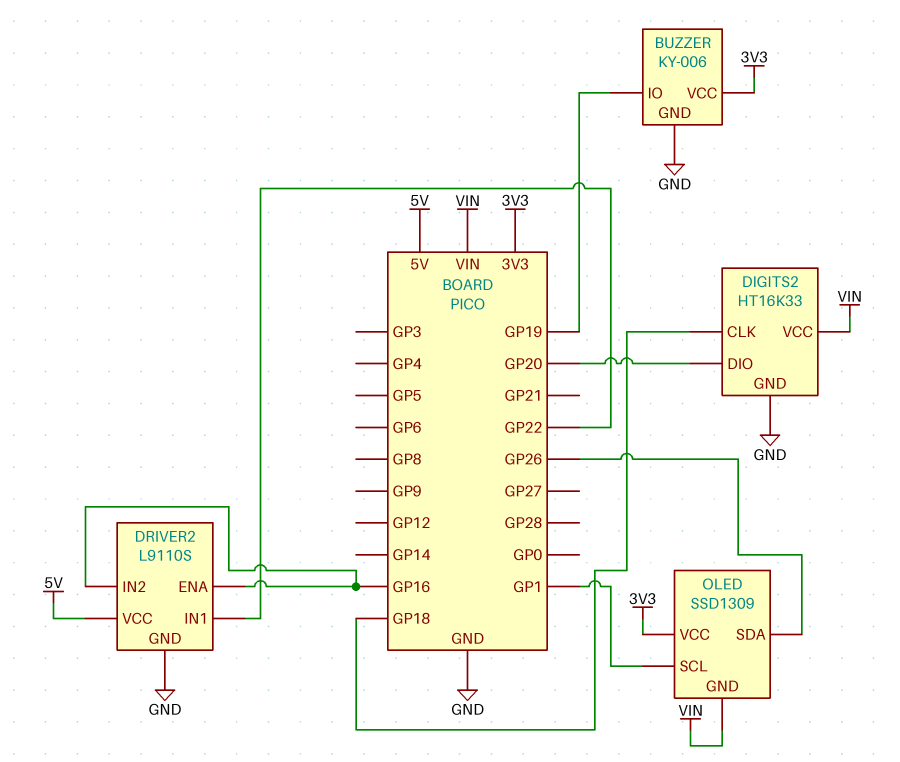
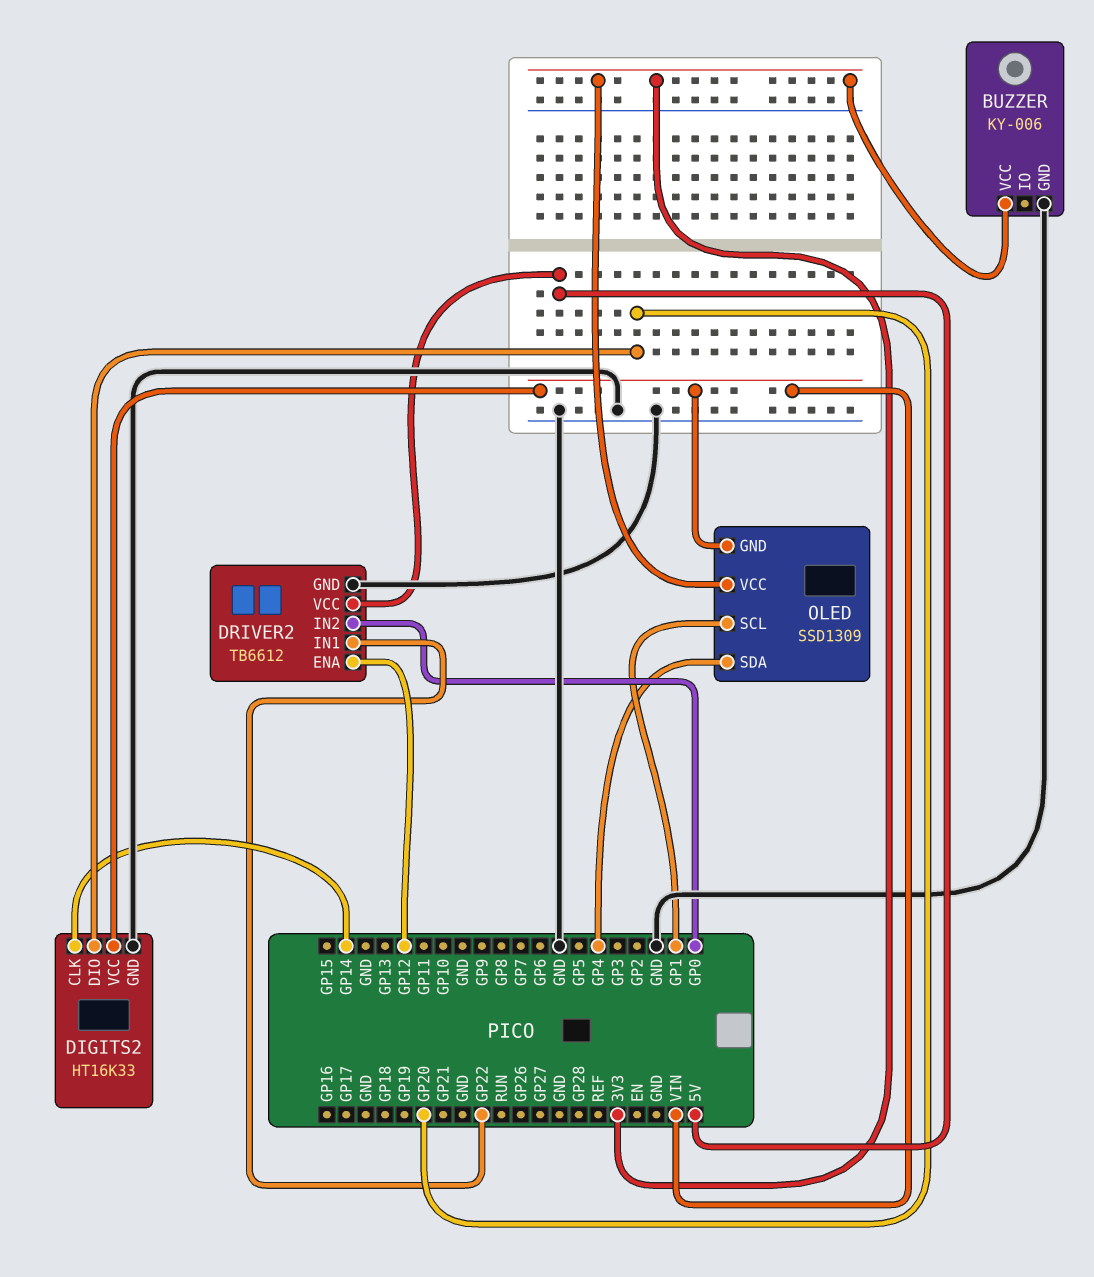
BUZZER pin IO: GP19 -> none
DIGITS2 pin CLK: GP18 -> GP14
DRIVER2: L9110S -> TB6612
DRIVER2 pin ENA: GP16 -> GP12
DRIVER2 pin IN2: GP16 -> GP0
OLED pin SDA: GP26 -> GP4

